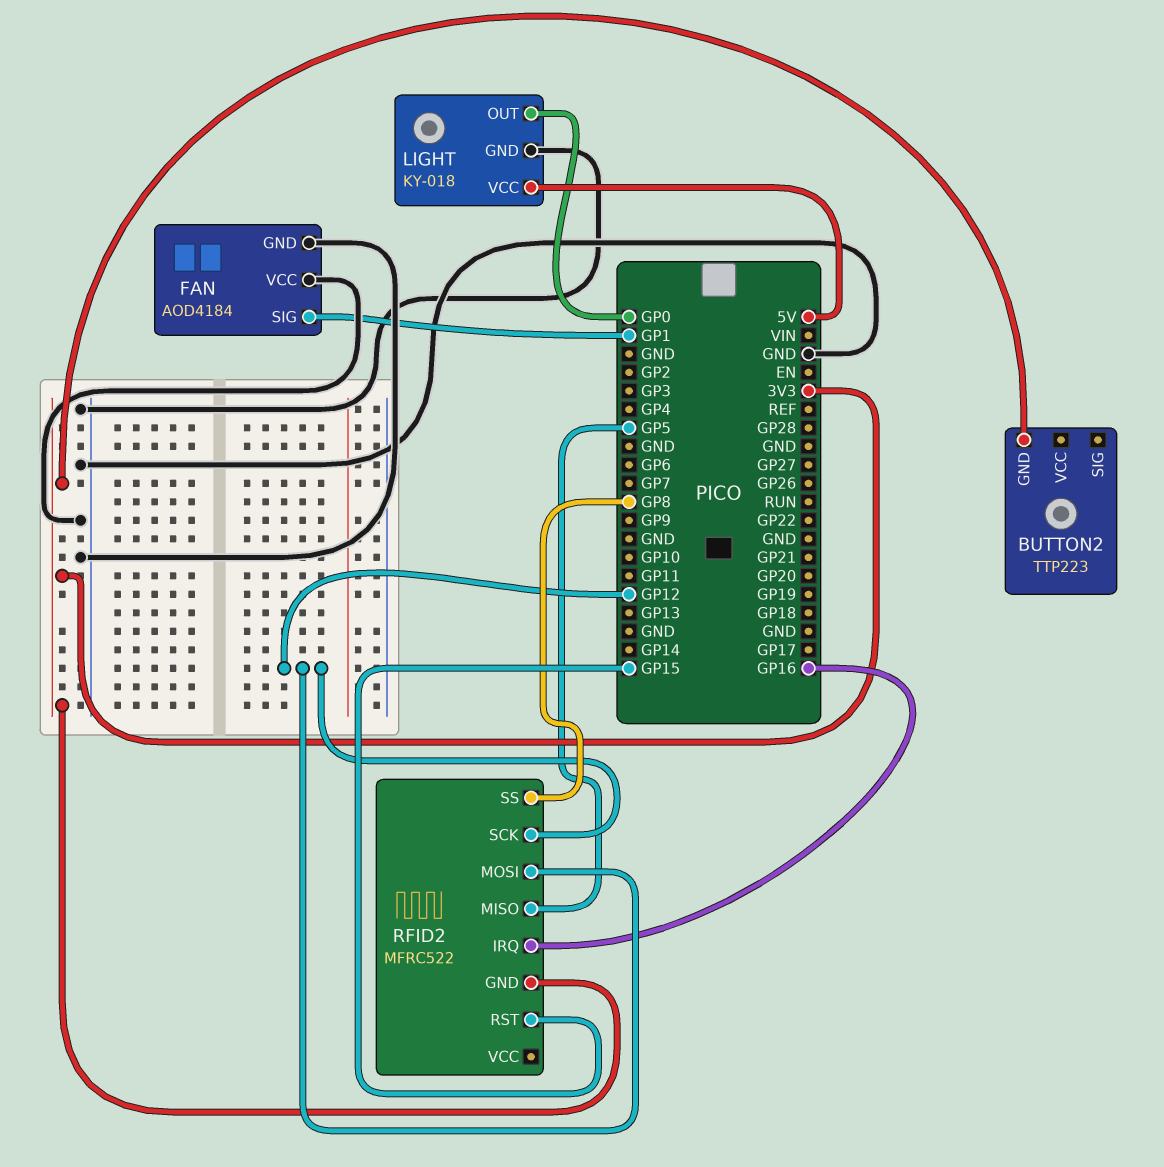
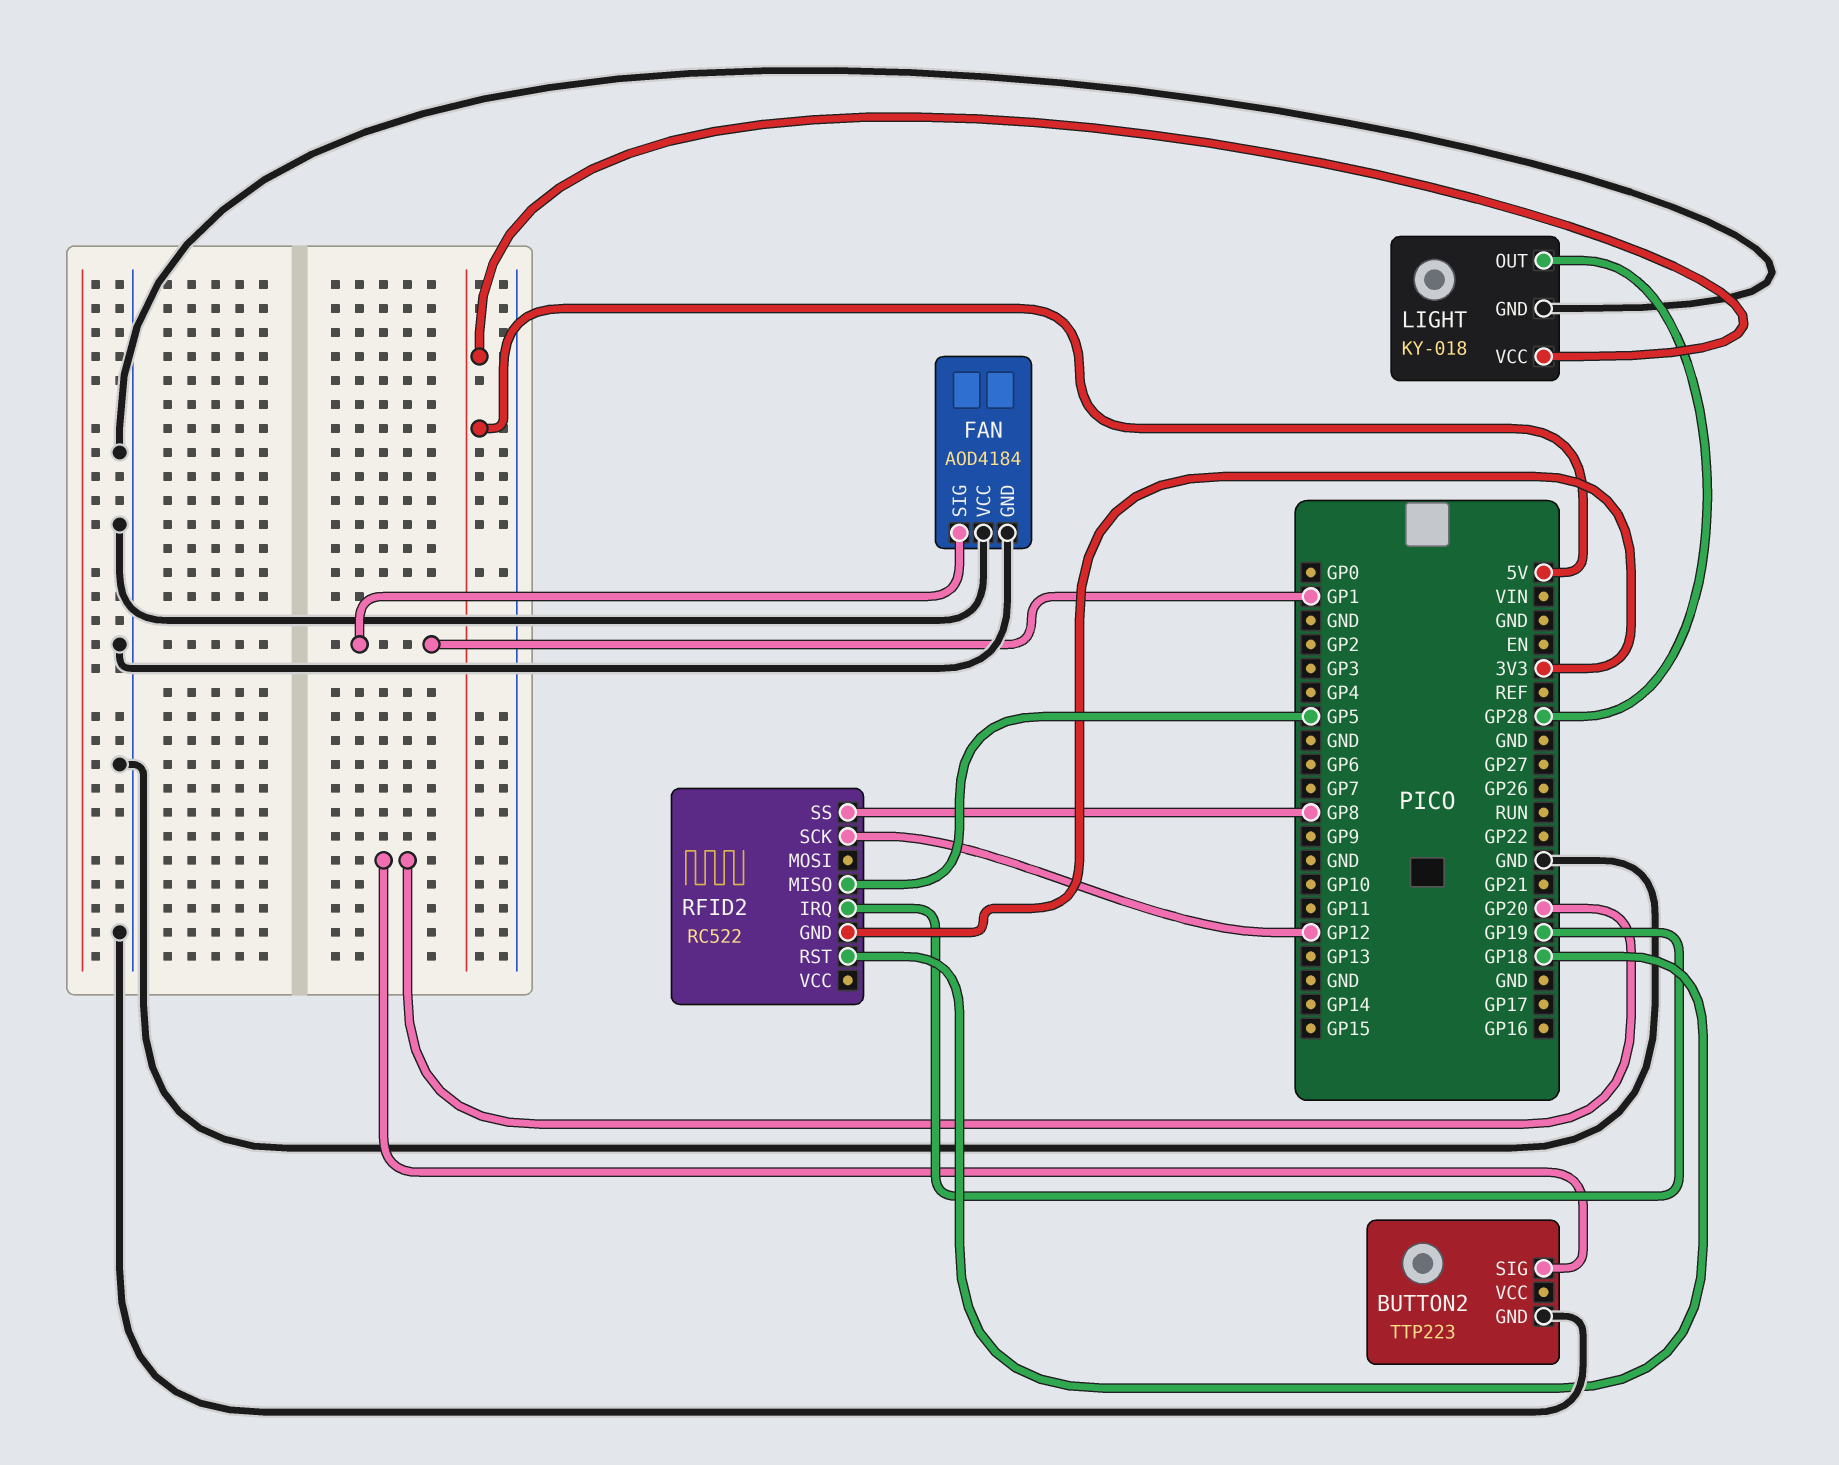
BUTTON2 pin GND: 3V3 -> GND
BUTTON2 pin SIG: none -> GP20
LIGHT pin OUT: GP0 -> GP28
RFID2: MFRC522 -> RC522
RFID2 pin IRQ: GP16 -> GP19
RFID2 pin MOSI: GP12 -> none
RFID2 pin RST: GP15 -> GP18

